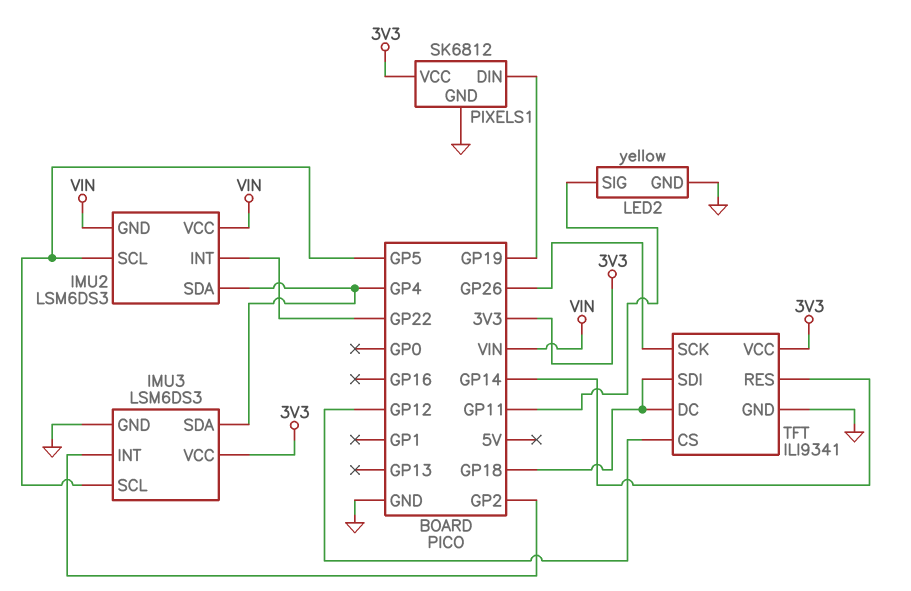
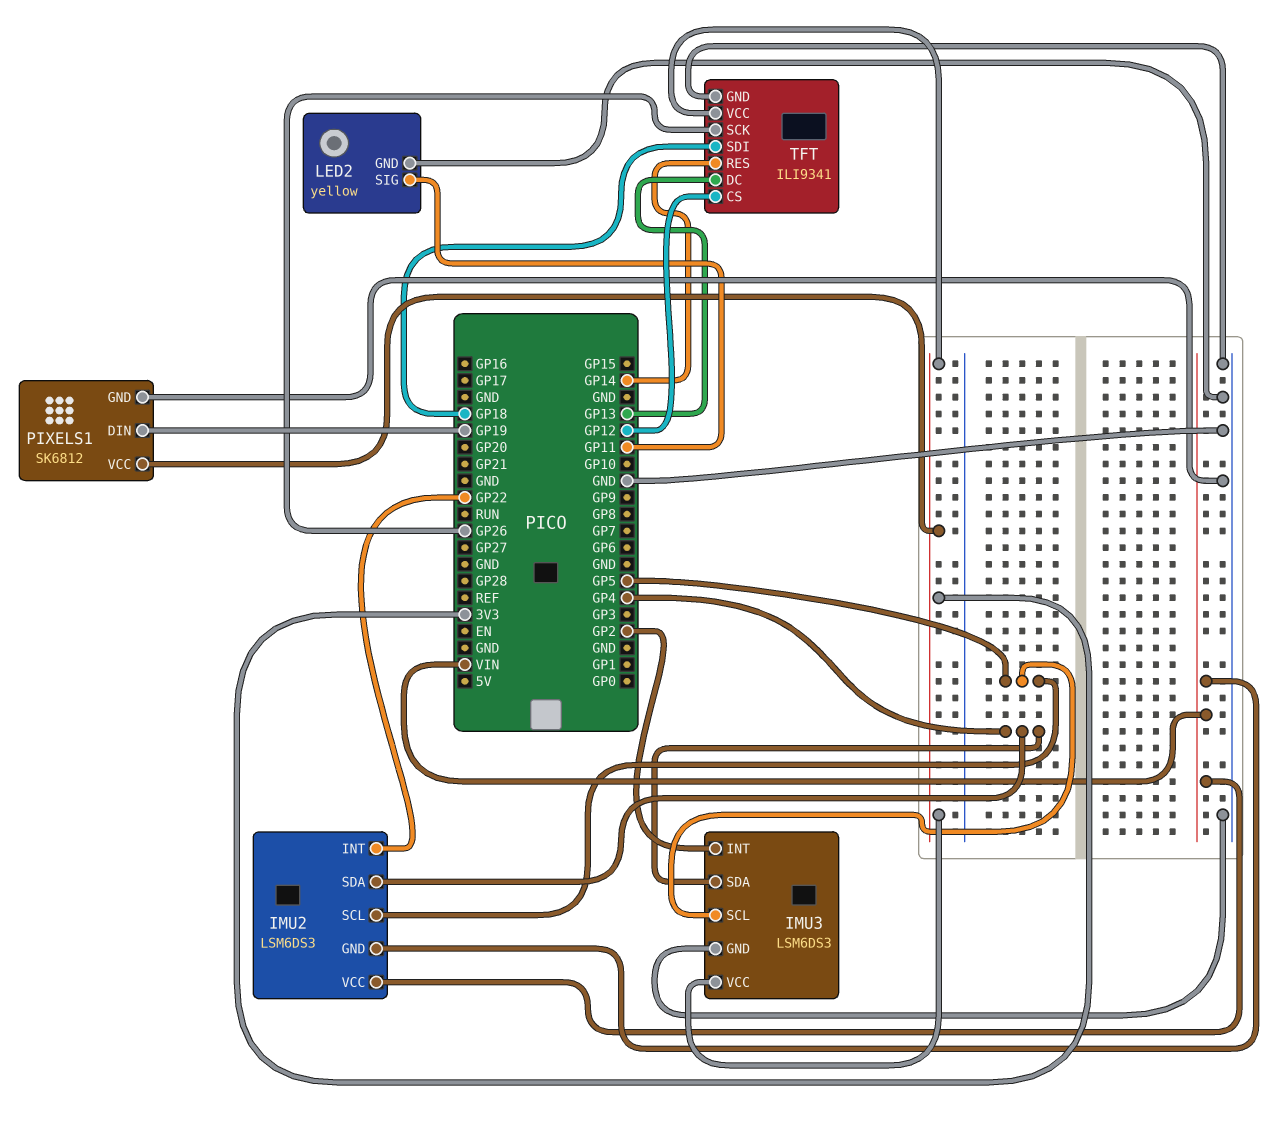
TFT pin DC: GP18 -> GP13

